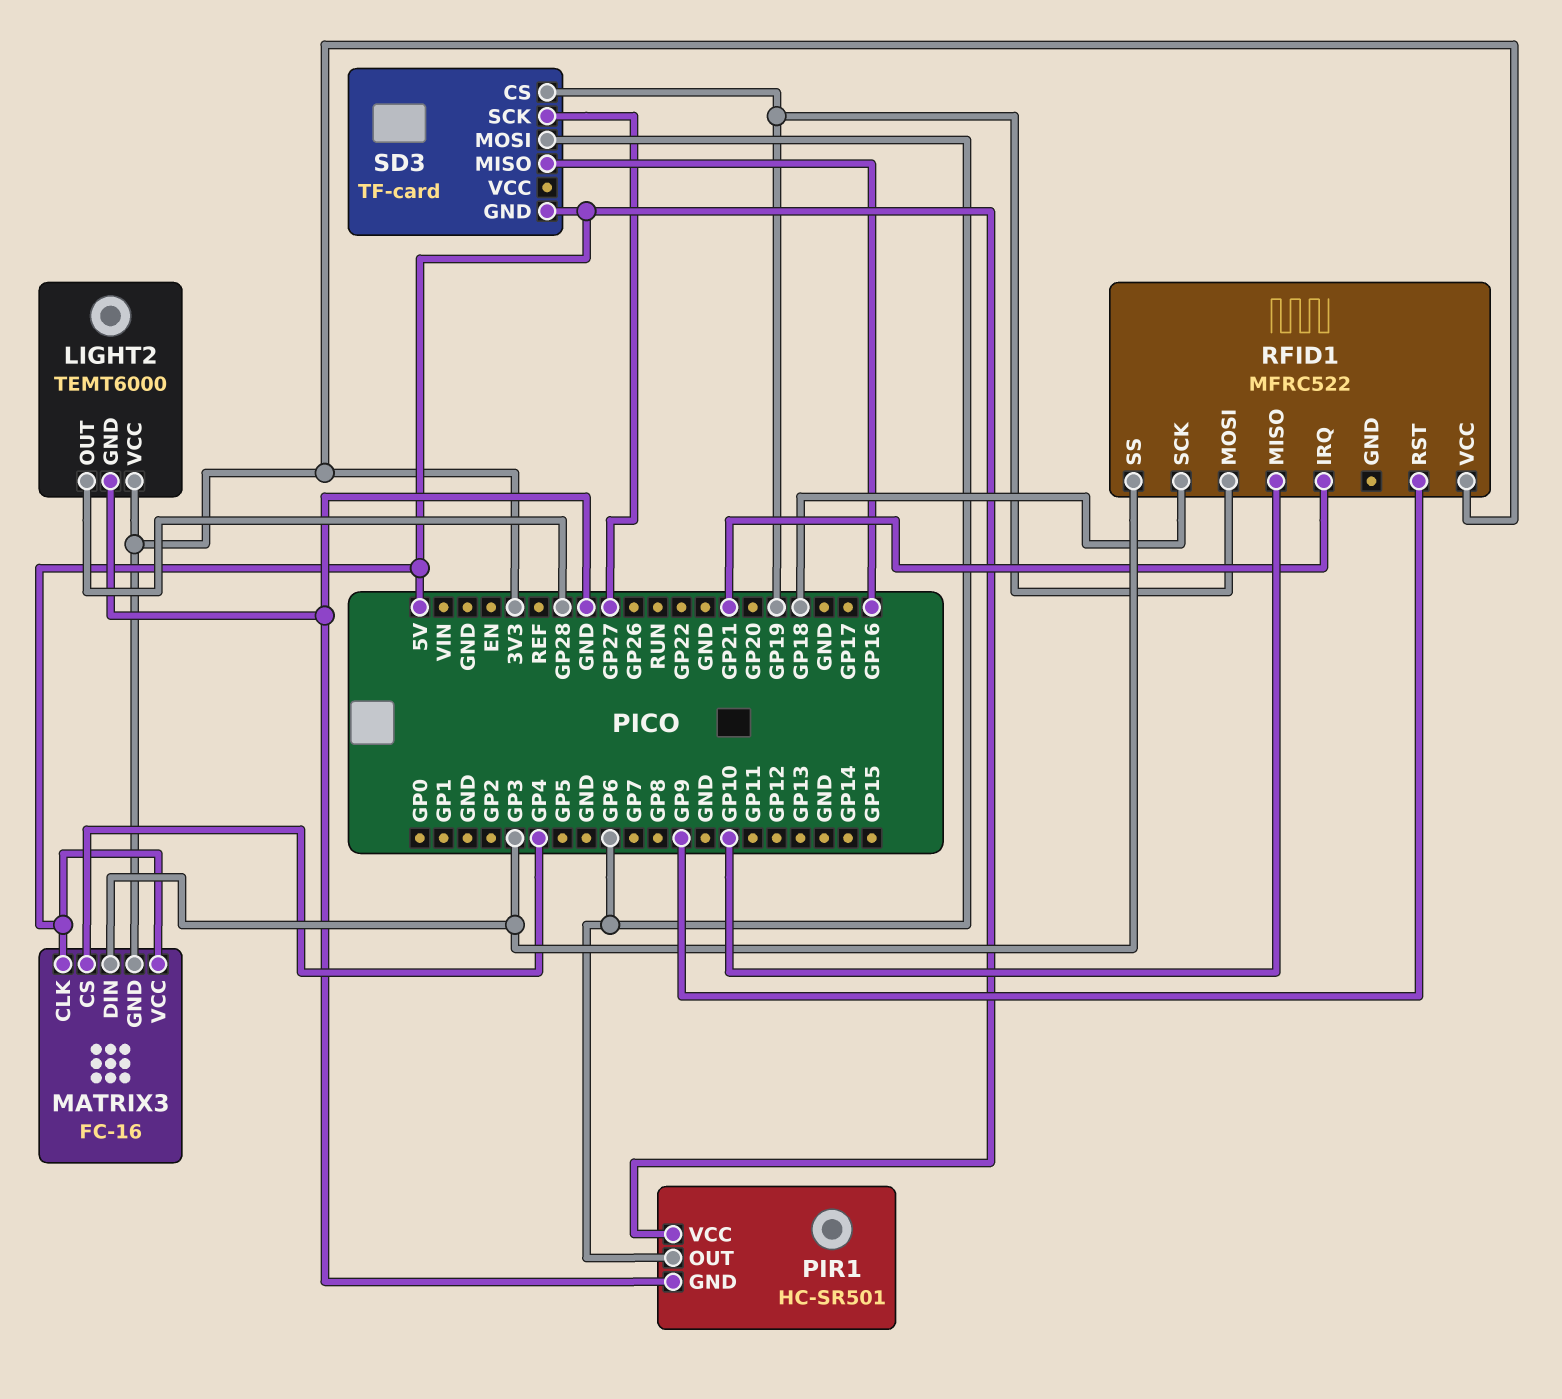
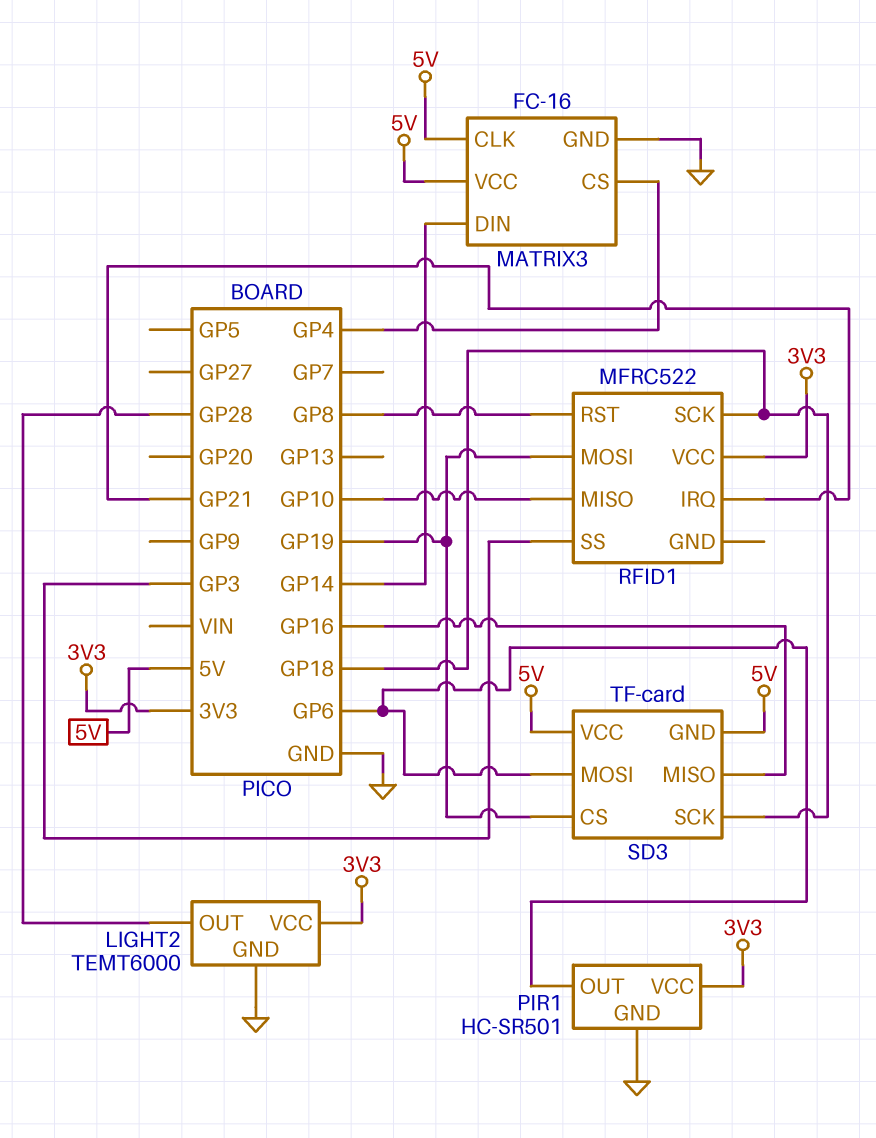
MATRIX3 pin DIN: GP3 -> GP14
MATRIX3 pin GND: 3V3 -> GND
PIR1 pin VCC: 5V -> 3V3
RFID1 pin RST: GP9 -> GP8
SD3 pin SCK: GP27 -> GP18
SD3 pin VCC: none -> 5V

